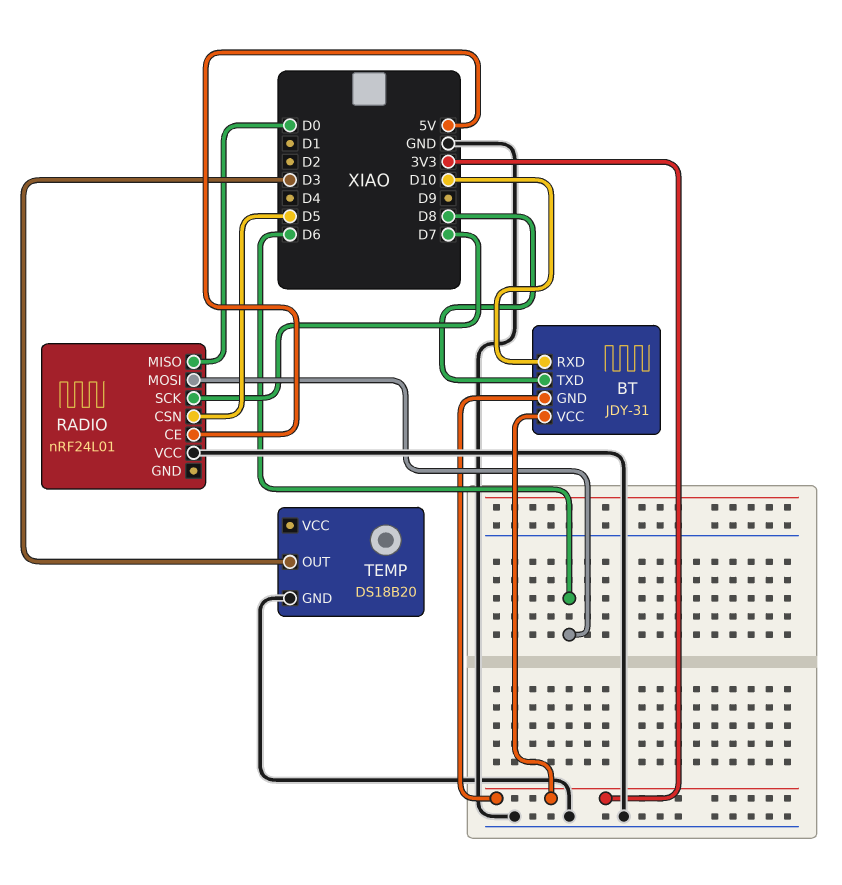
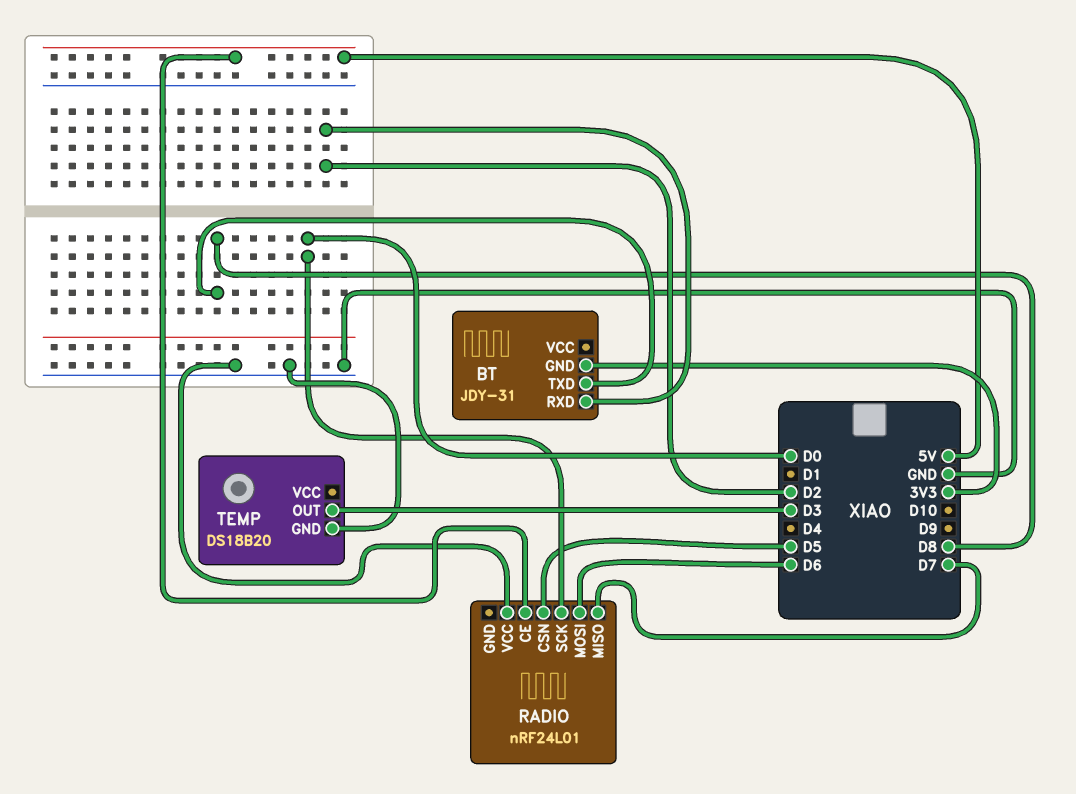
BT pin RXD: D10 -> D2
BT pin VCC: 3V3 -> none
RADIO pin MISO: D0 -> D7
RADIO pin SCK: D7 -> D0

